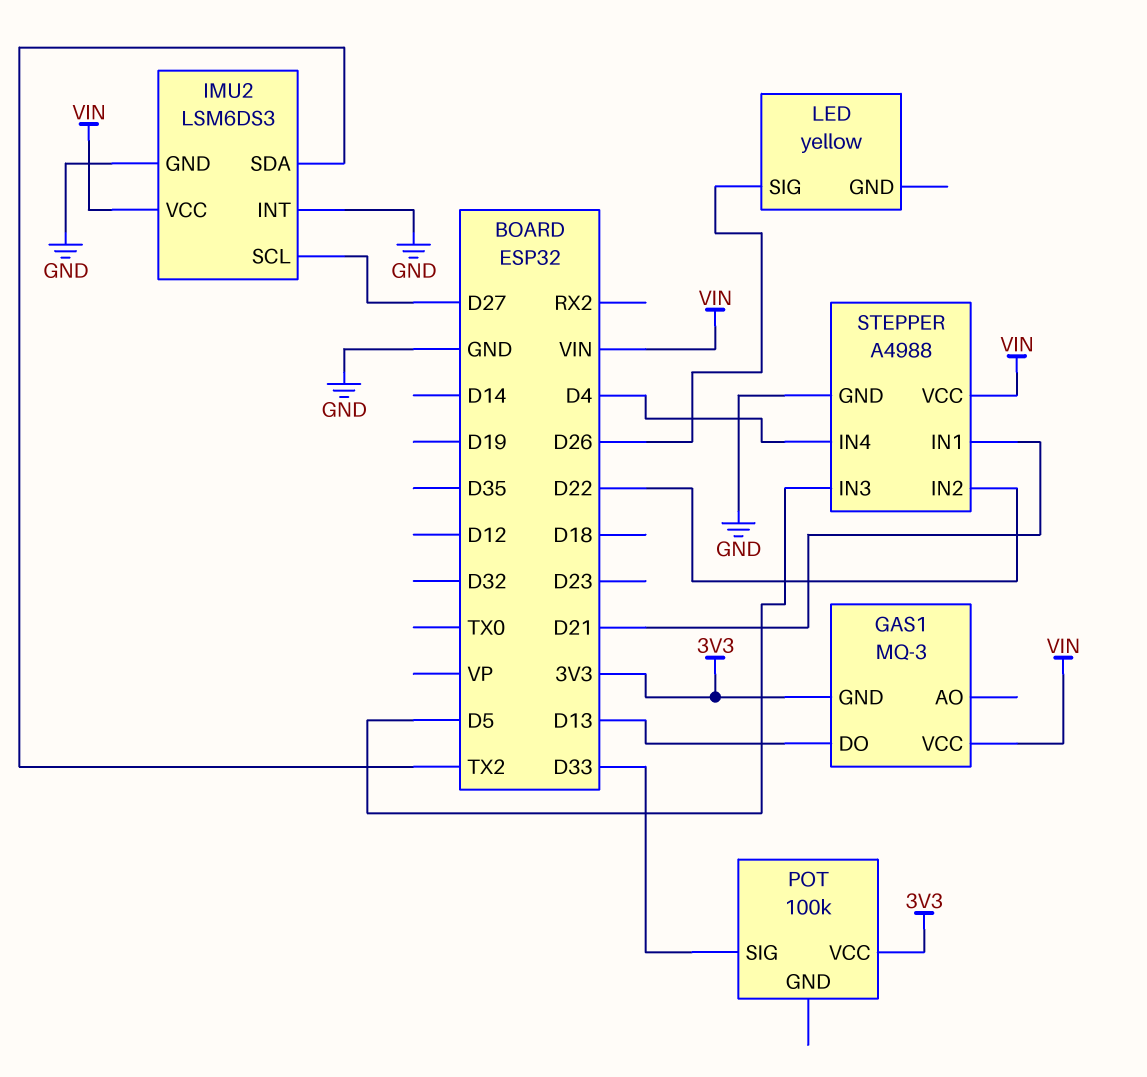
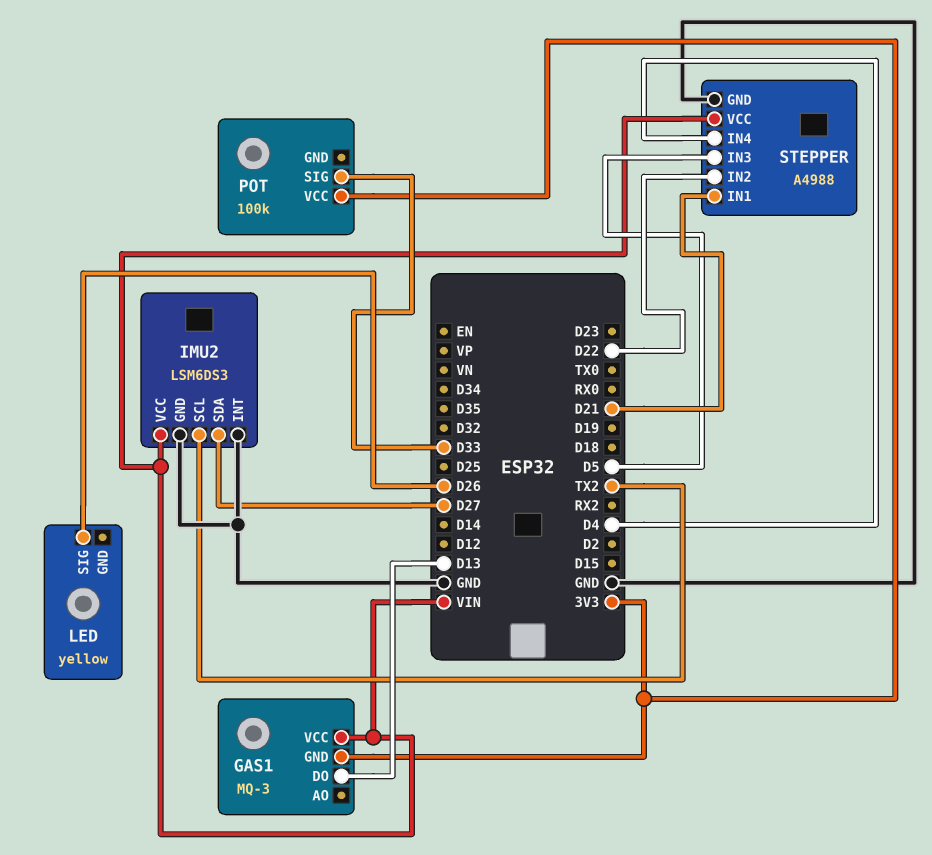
IMU2 pin SCL: D27 -> TX2
IMU2 pin SDA: TX2 -> D27

